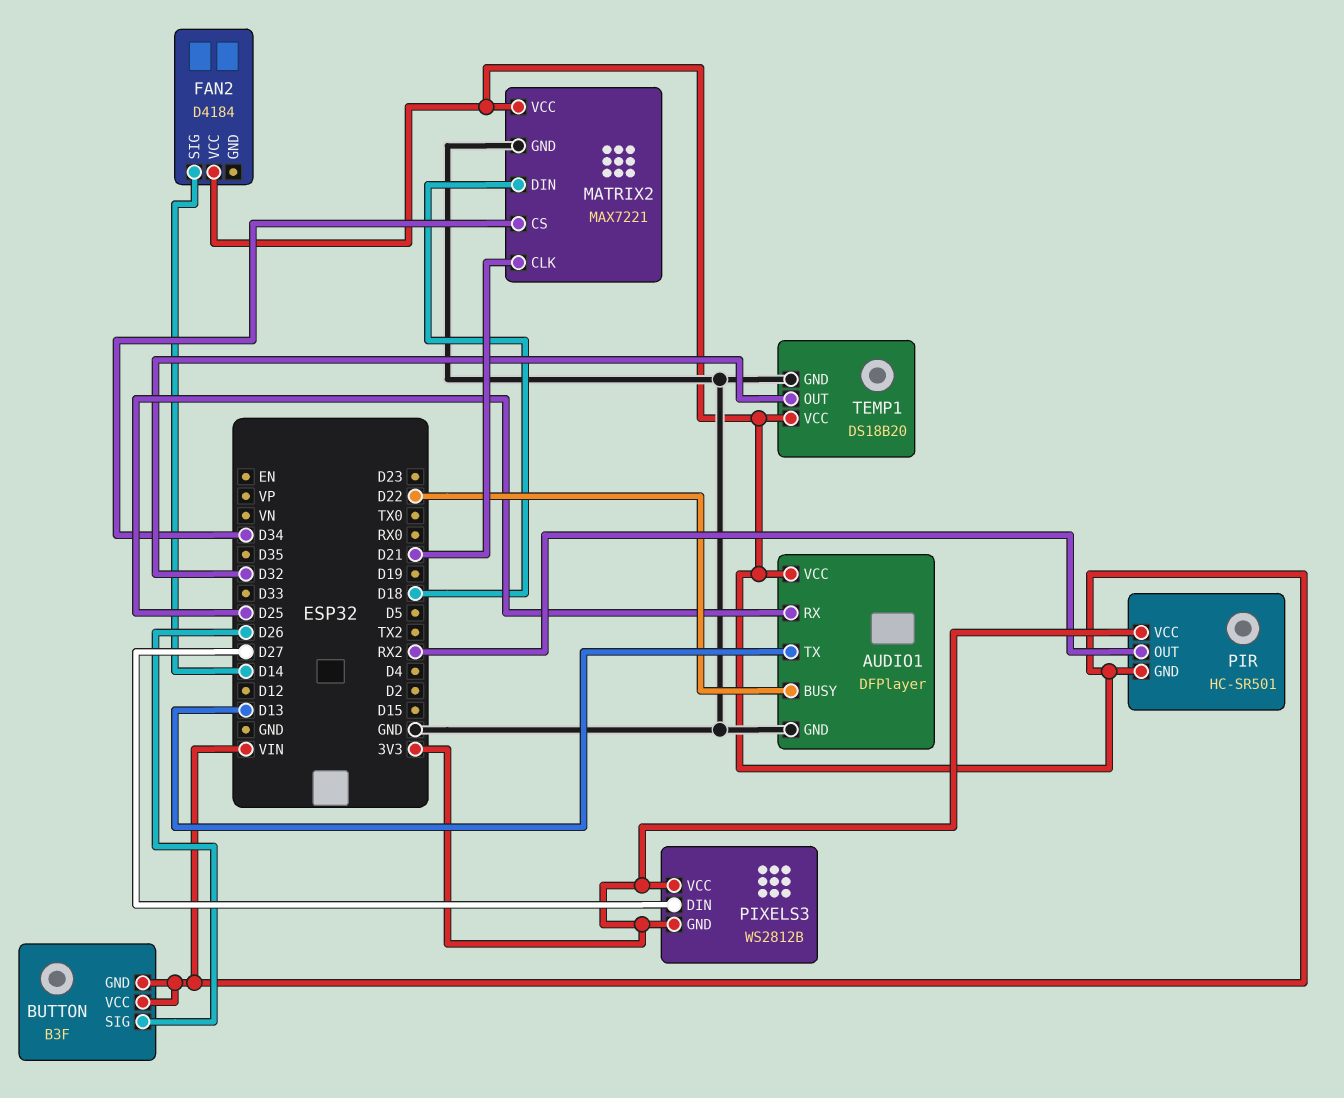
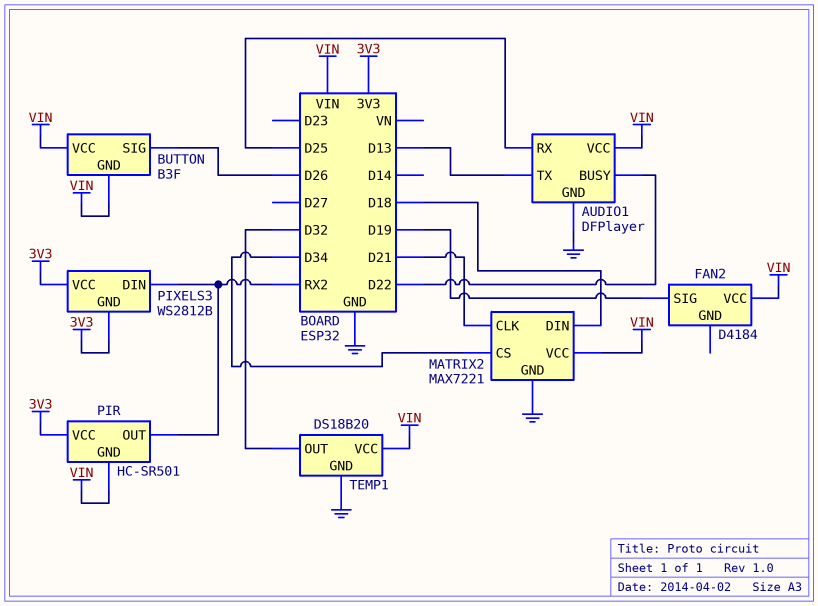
FAN2 pin SIG: D14 -> D19
PIXELS3 pin DIN: D27 -> RX2

